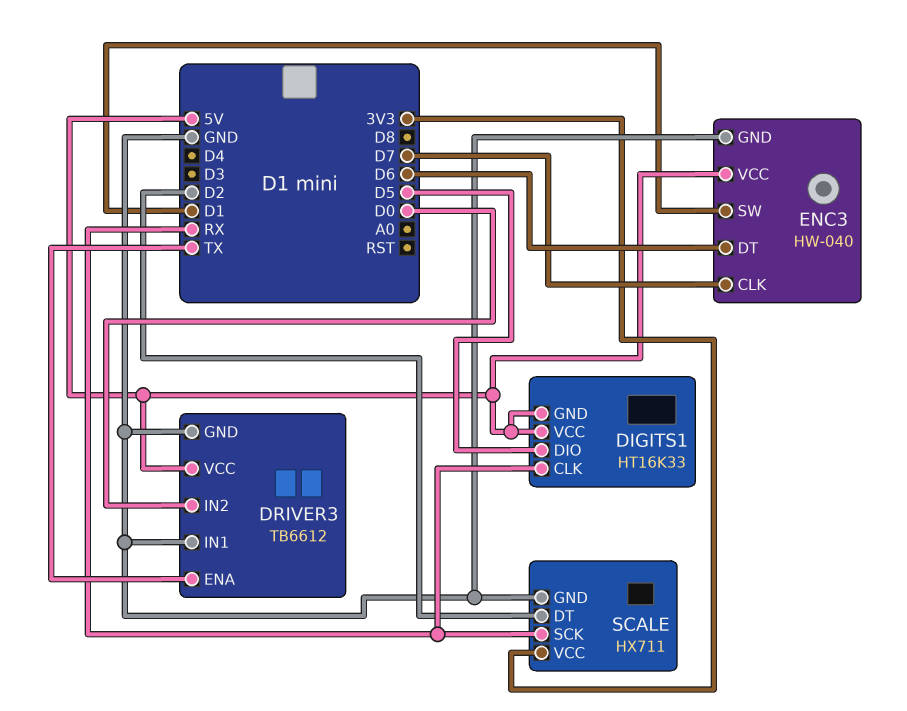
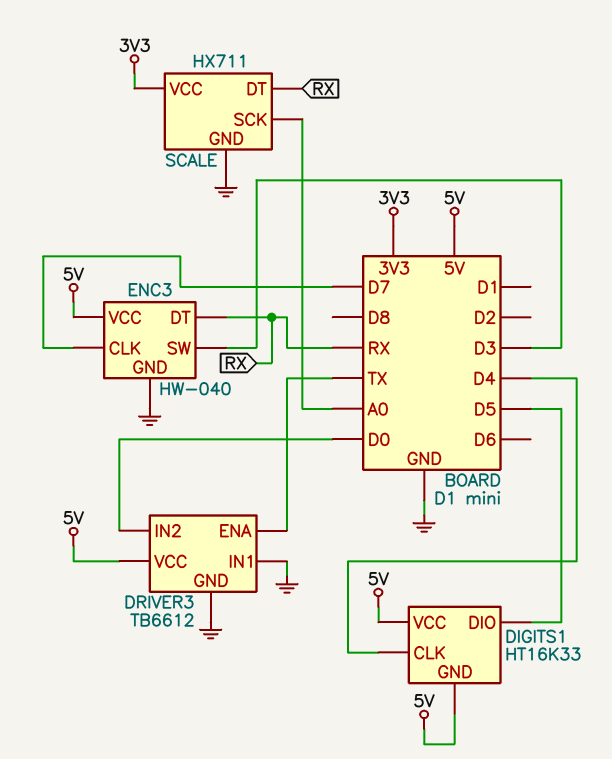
DIGITS1 pin CLK: RX -> D4
ENC3 pin DT: D6 -> RX
ENC3 pin SW: D1 -> D3
SCALE pin DT: D2 -> RX
SCALE pin SCK: RX -> A0

